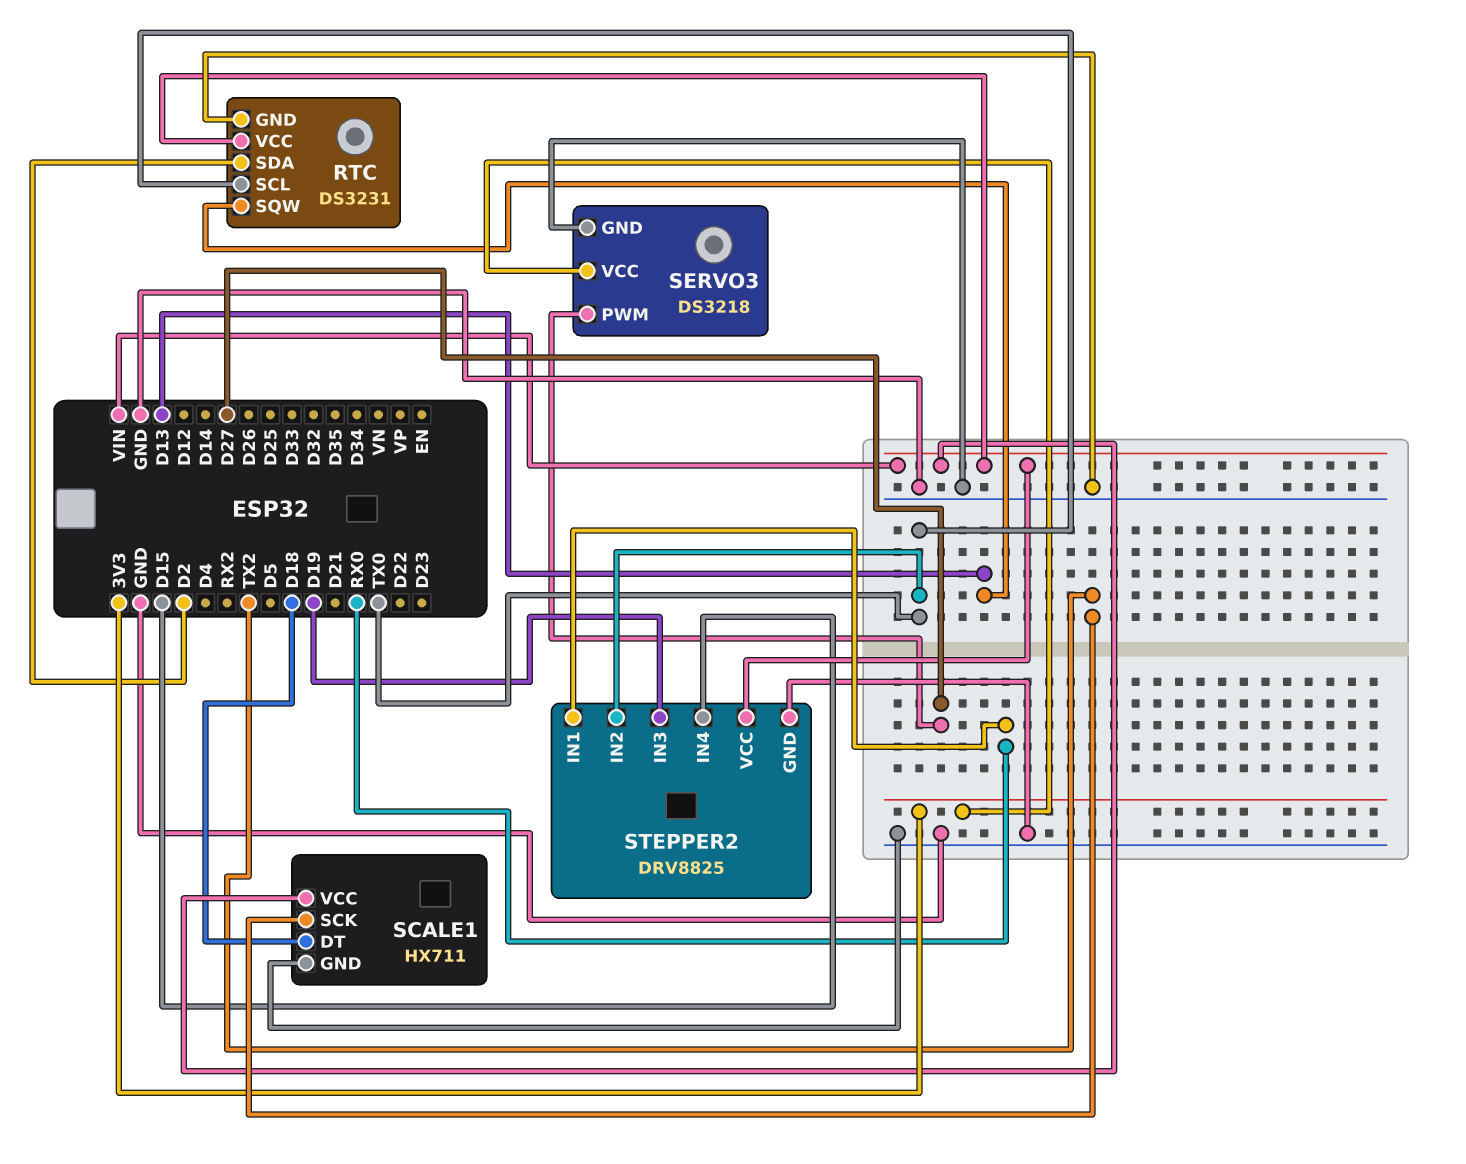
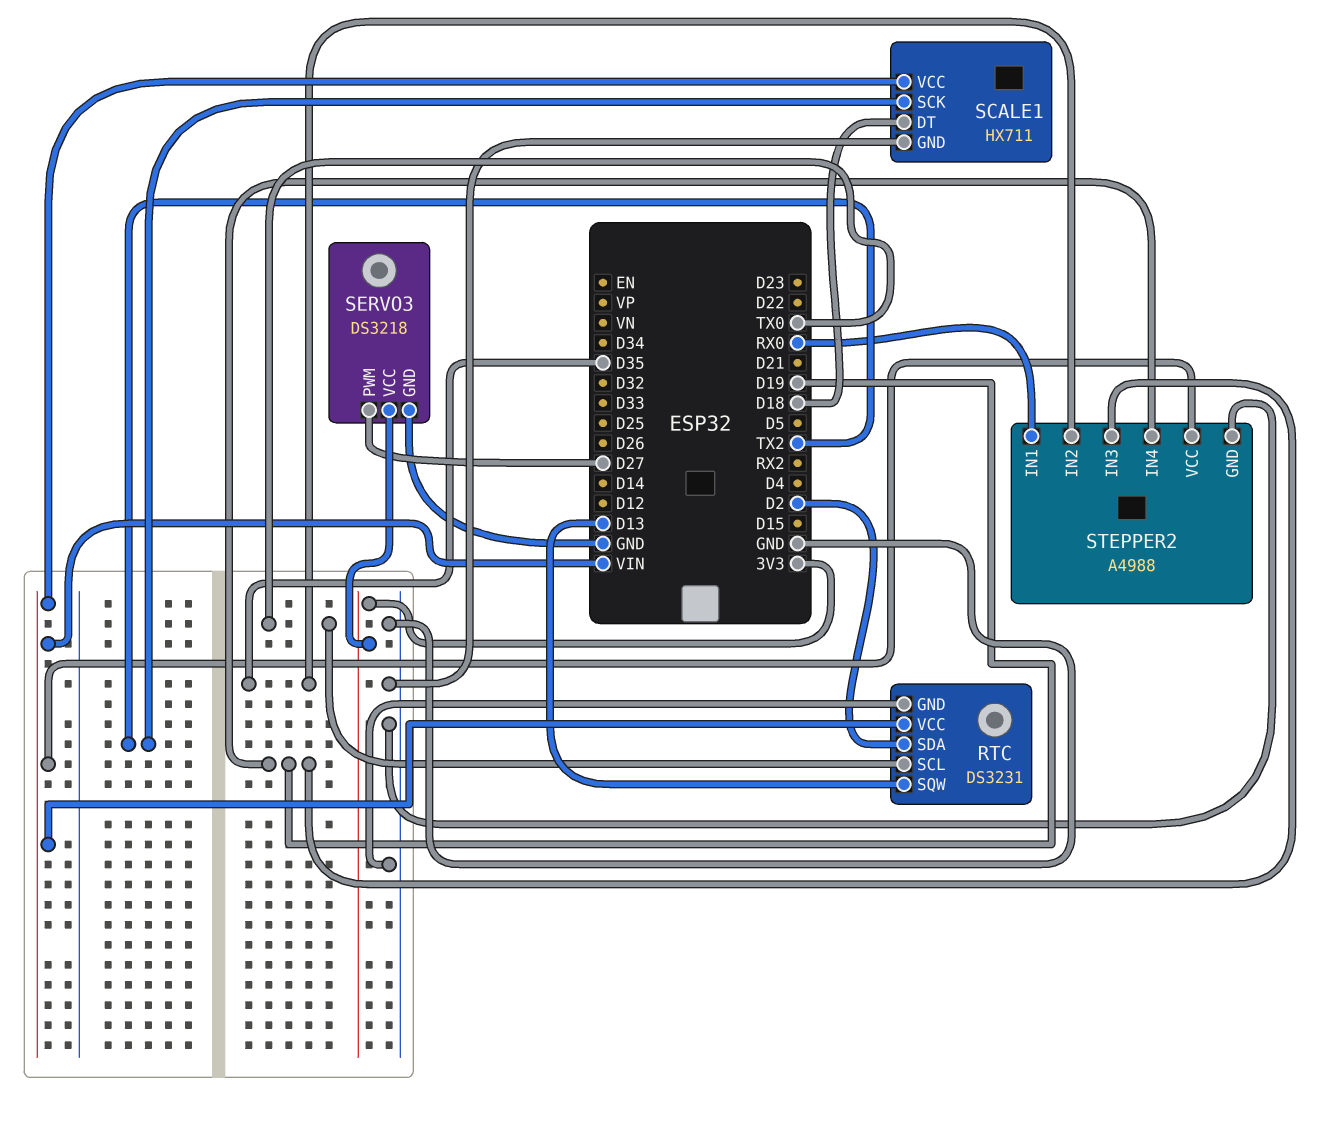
STEPPER2: DRV8825 -> A4988
STEPPER2 pin IN2: TX0 -> D35
STEPPER2 pin IN4: D15 -> D19

